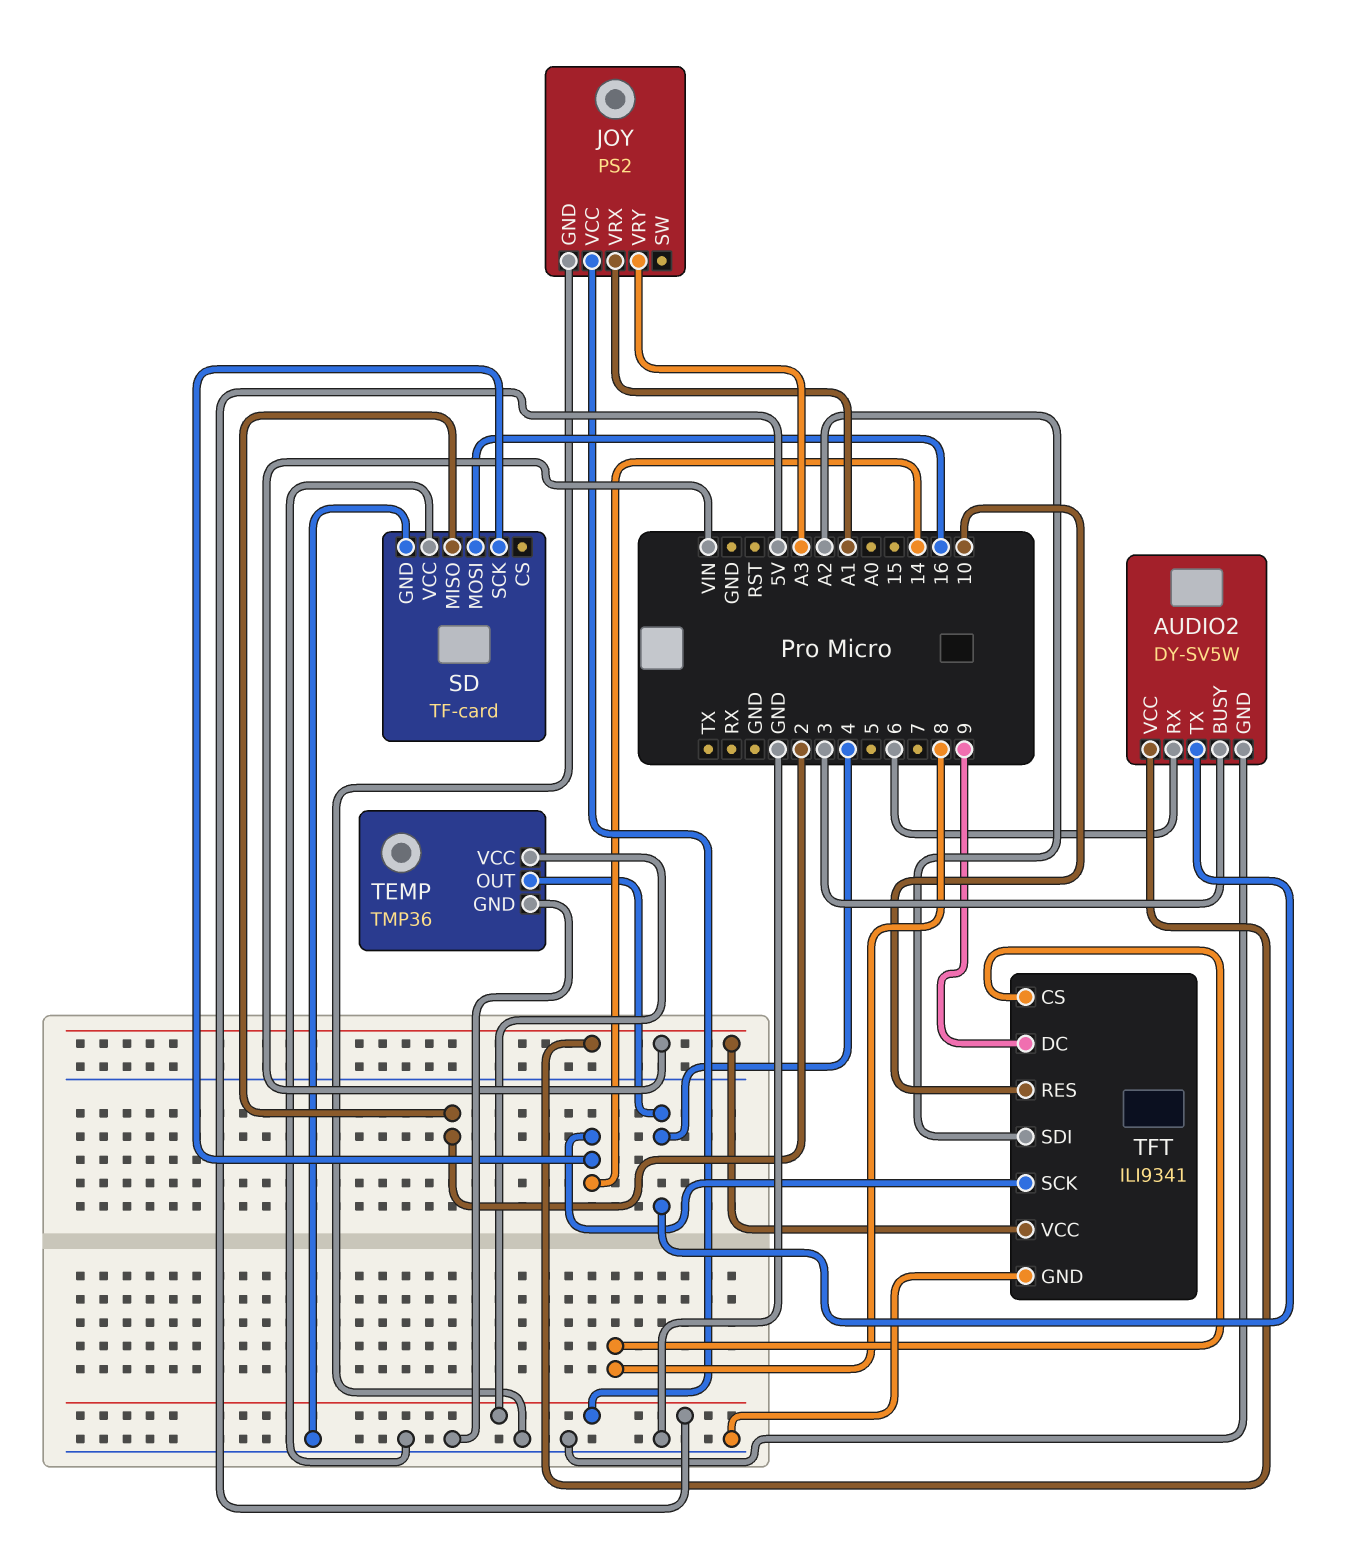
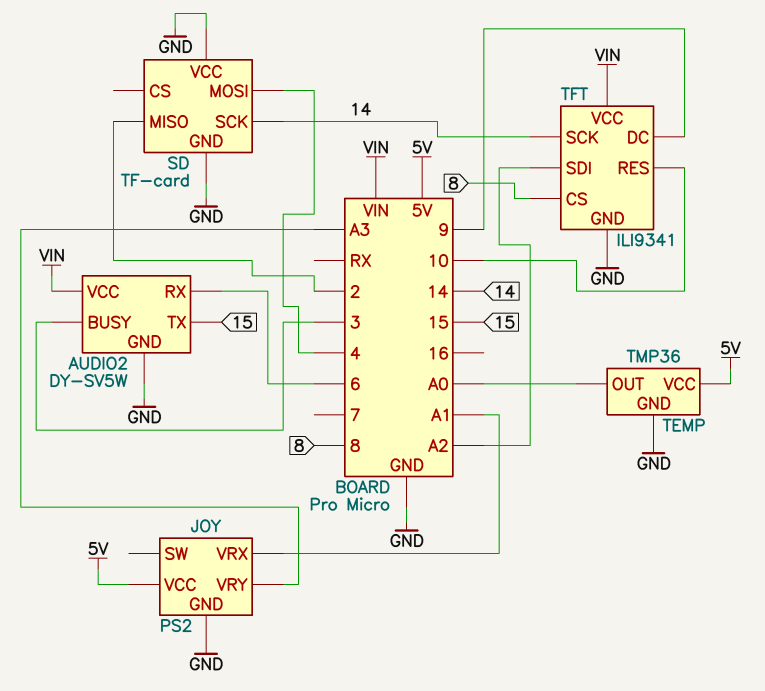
AUDIO2 pin TX: 4 -> 15
SD pin MOSI: 16 -> 4
TEMP pin OUT: 4 -> A0

